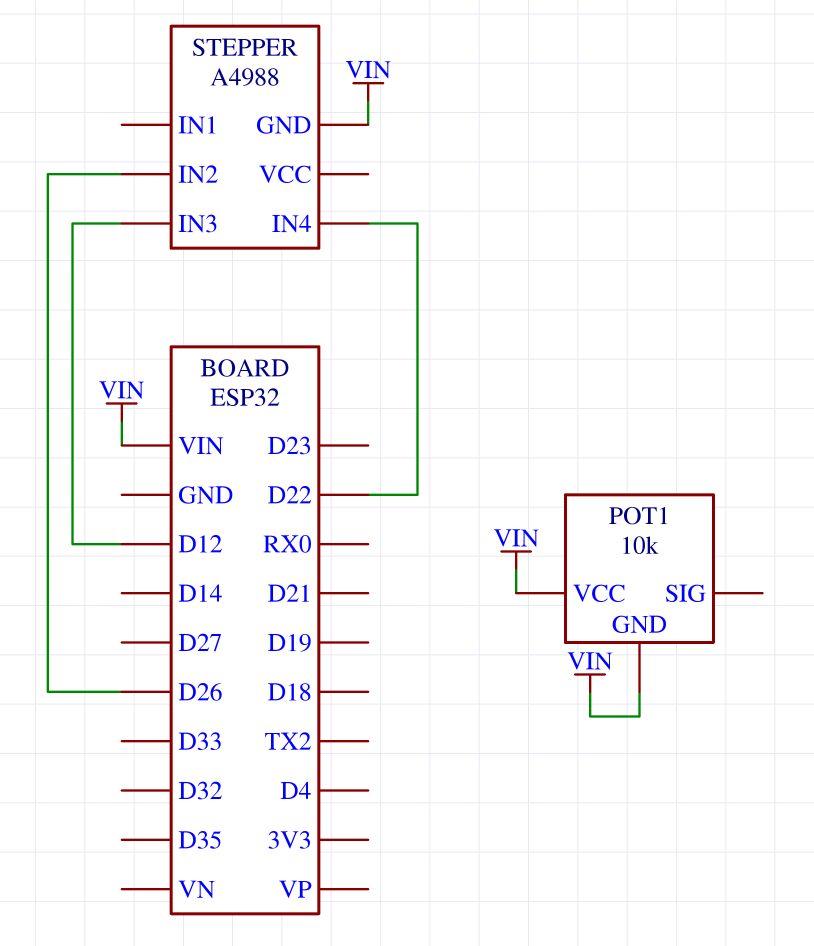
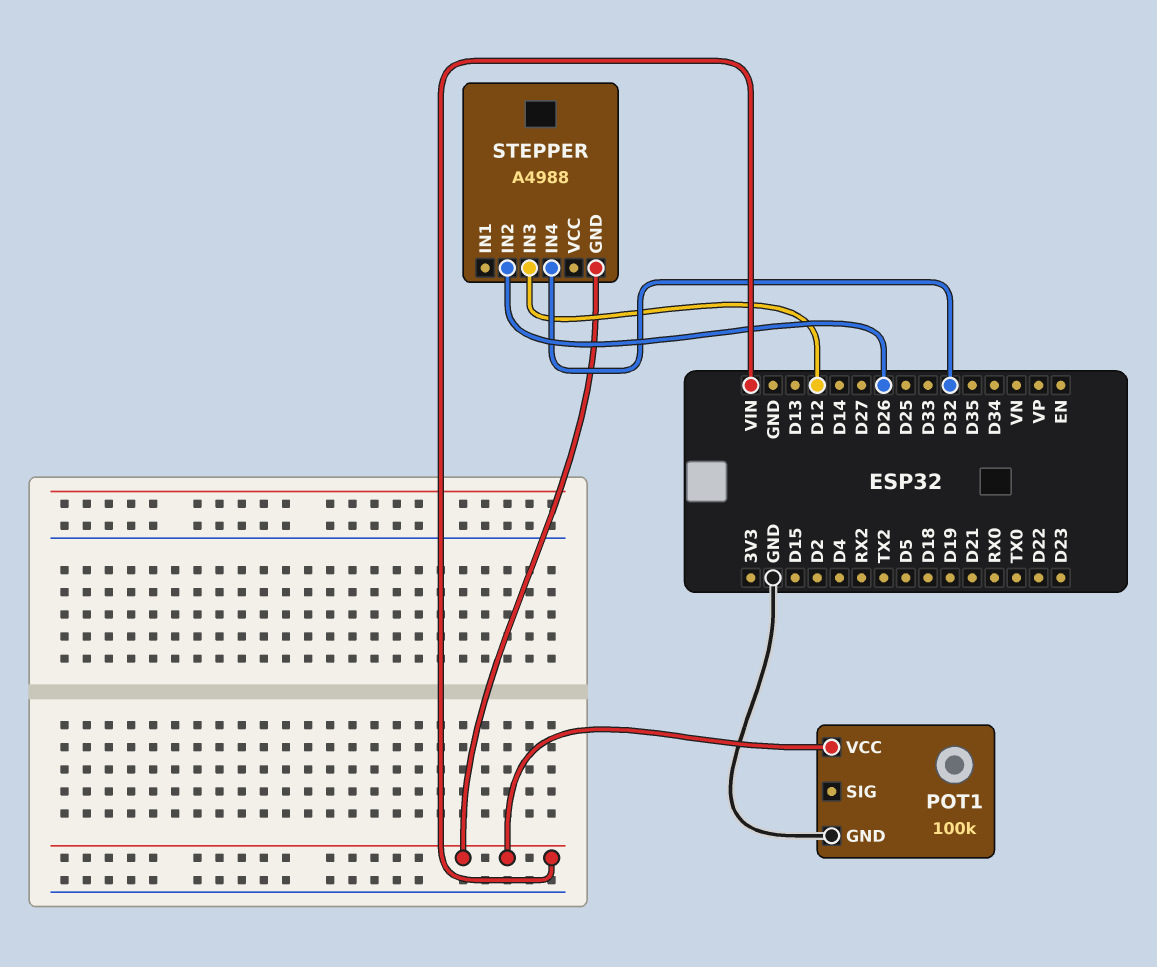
POT1: 10k -> 100k
POT1 pin GND: VIN -> GND
STEPPER pin IN4: D22 -> D32

